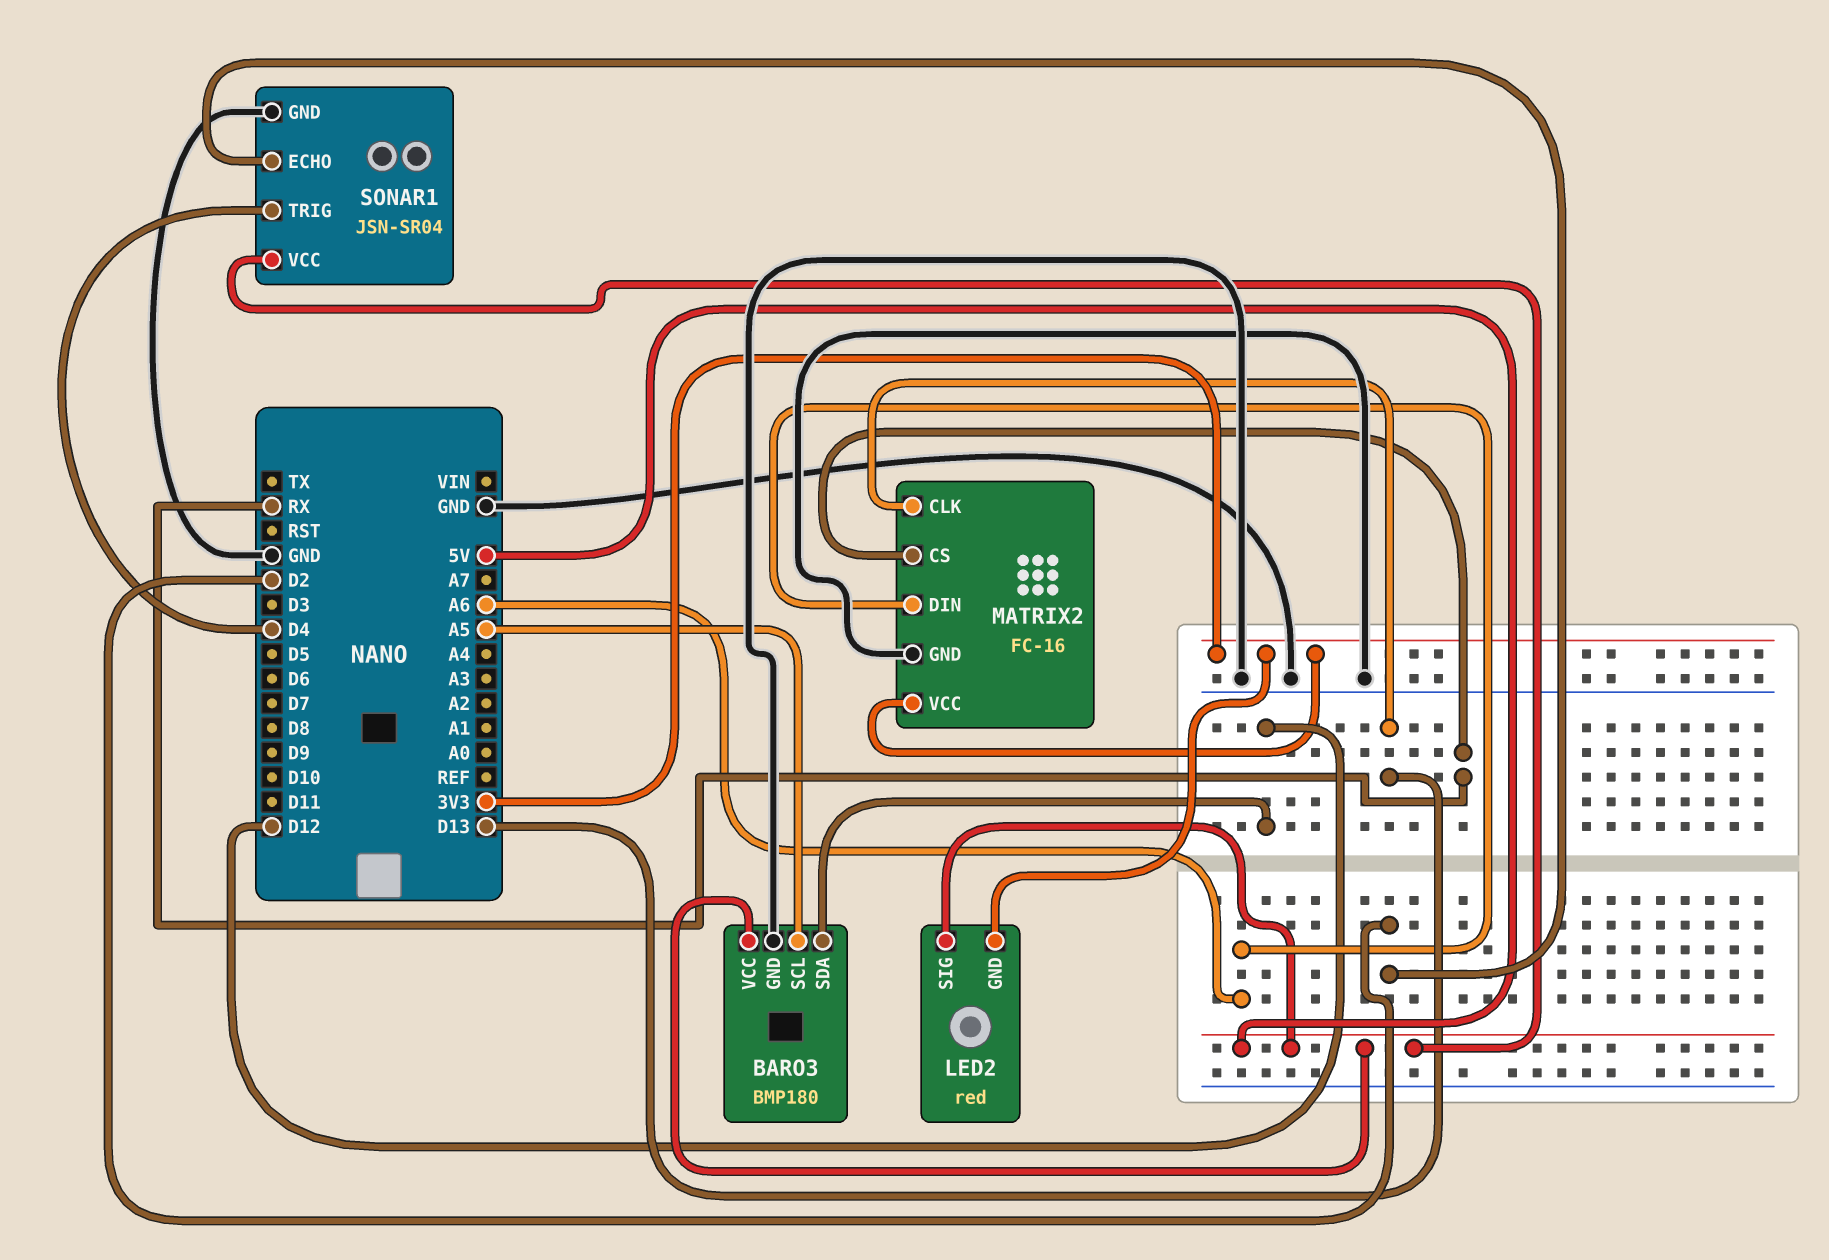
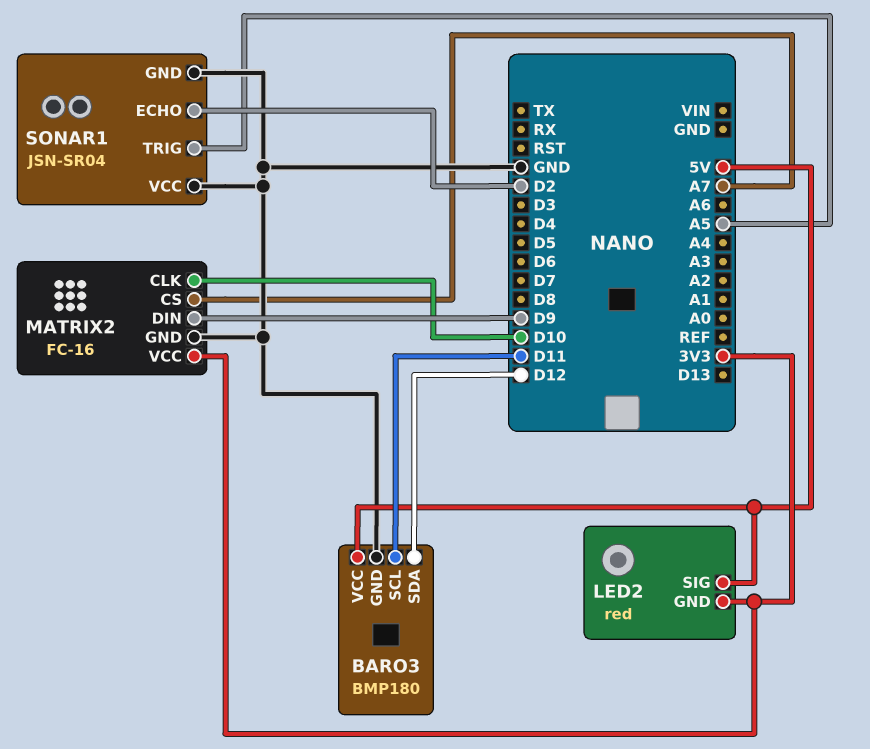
BARO3 pin SCL: A5 -> D11
MATRIX2 pin CLK: D13 -> D10
MATRIX2 pin CS: RX -> A7
MATRIX2 pin DIN: A6 -> D9
SONAR1 pin TRIG: D4 -> A5
SONAR1 pin VCC: 5V -> GND

